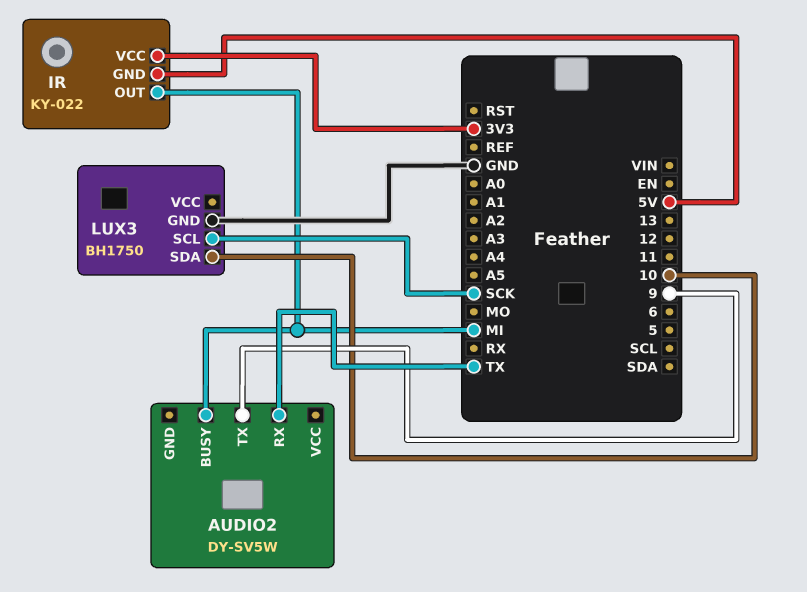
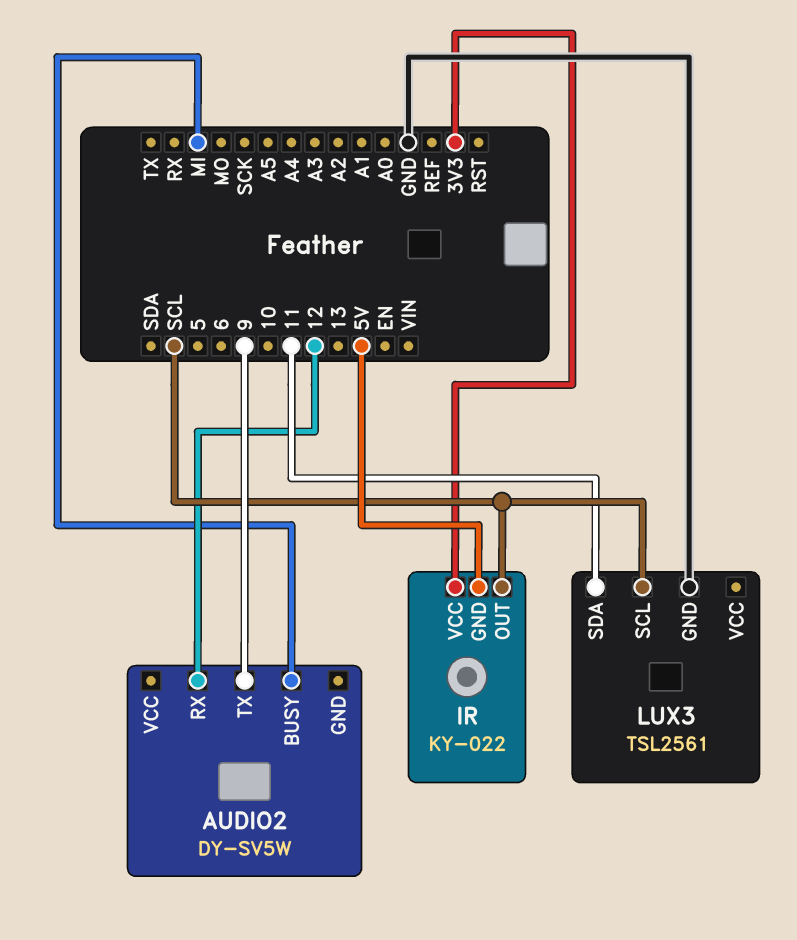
AUDIO2 pin RX: TX -> 12
IR pin OUT: MI -> SCL
LUX3: BH1750 -> TSL2561
LUX3 pin SCL: SCK -> SCL
LUX3 pin SDA: 10 -> 11

